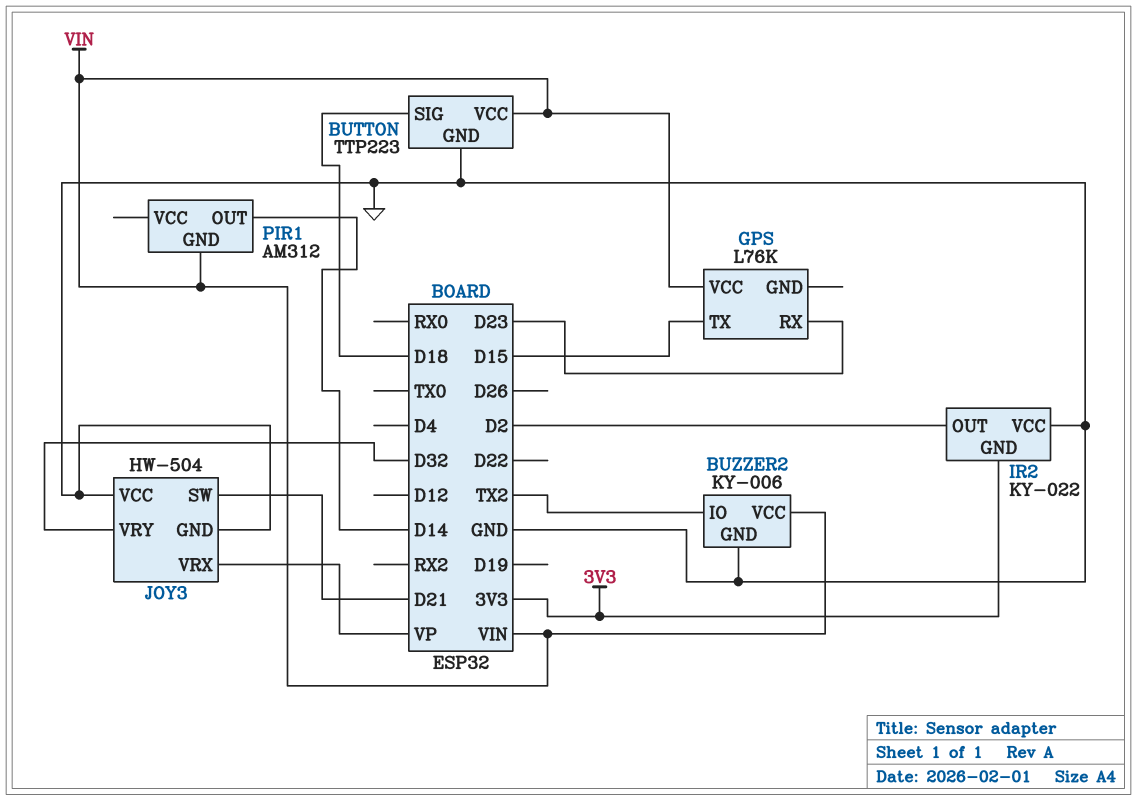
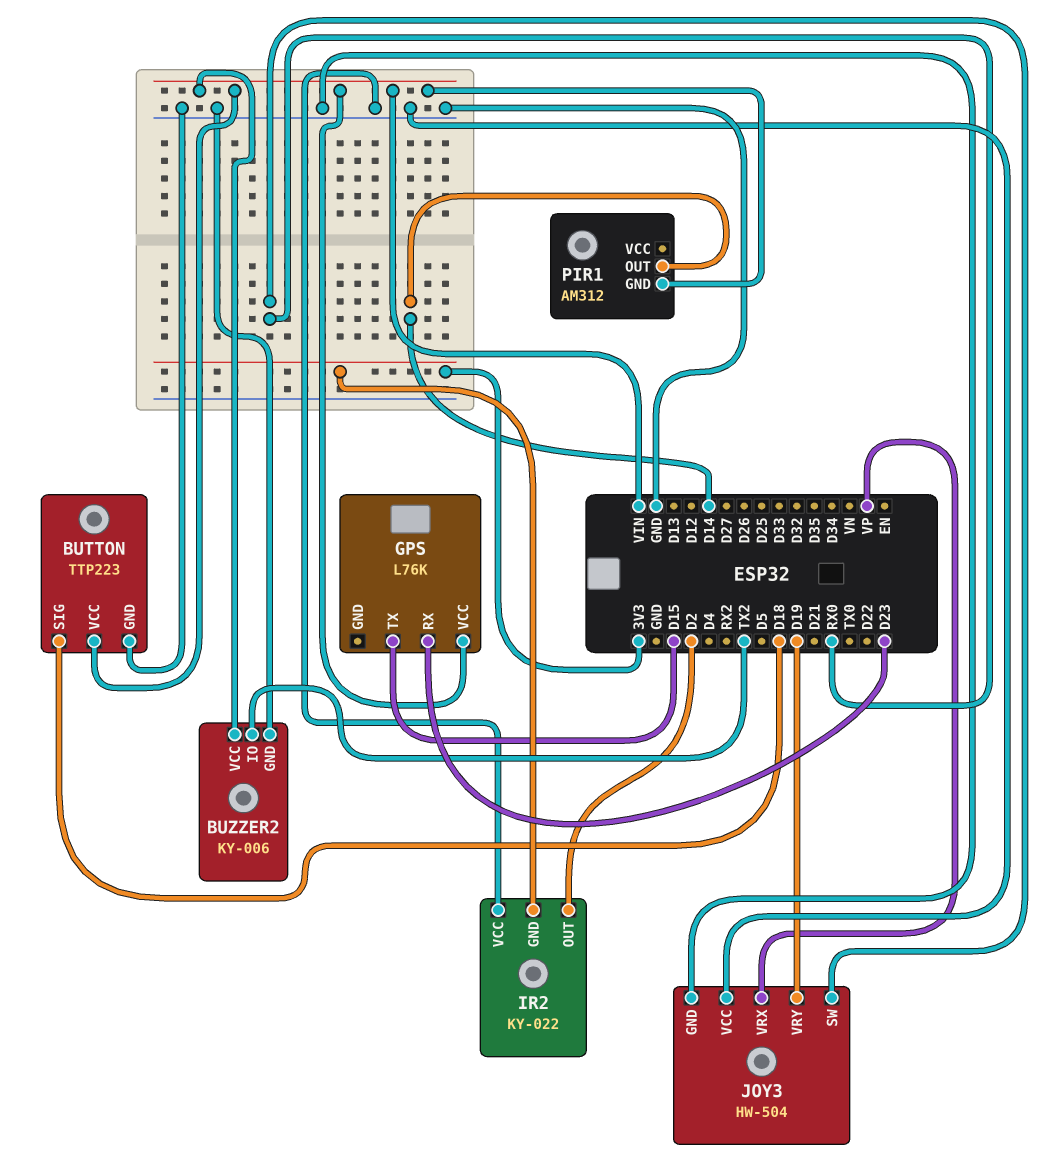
JOY3 pin SW: D21 -> RX0
JOY3 pin VRY: D32 -> D19

